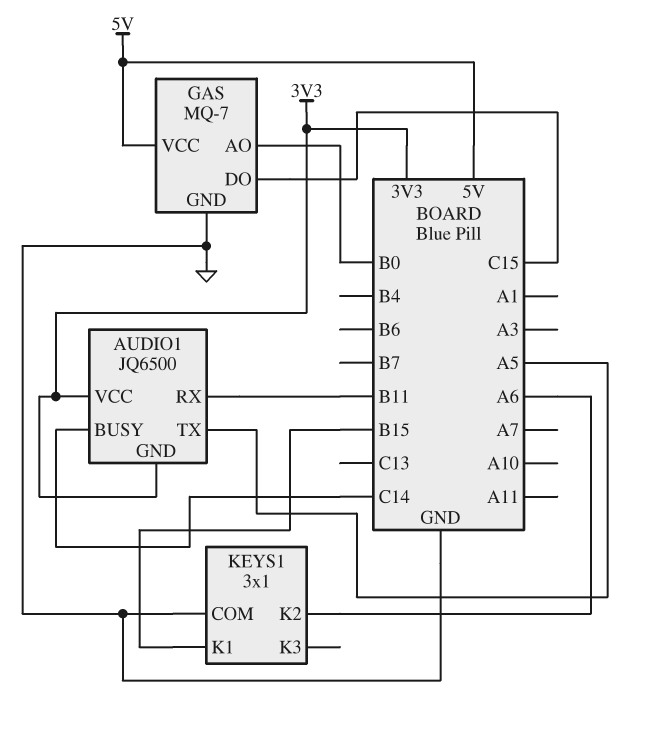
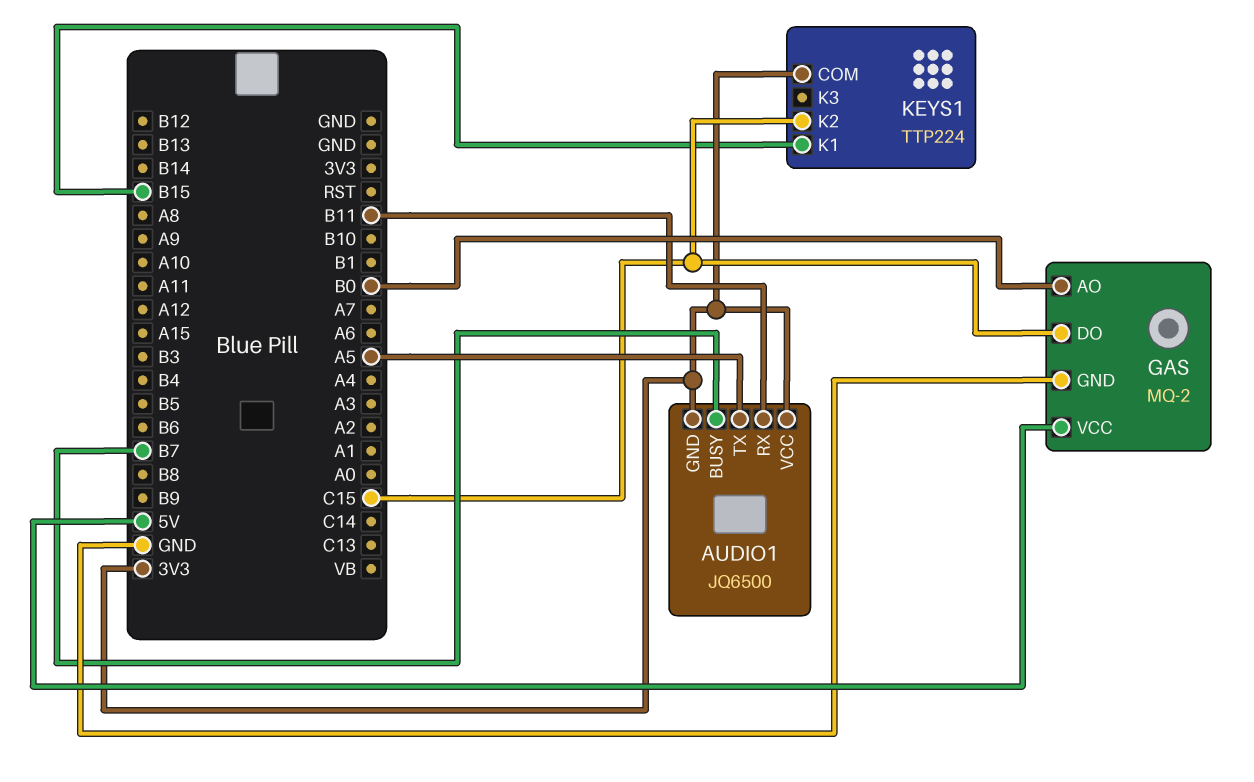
AUDIO1 pin BUSY: C14 -> B7
GAS: MQ-7 -> MQ-2
KEYS1: 3x1 -> TTP224
KEYS1 pin COM: GND -> 3V3
KEYS1 pin K2: A6 -> C15

